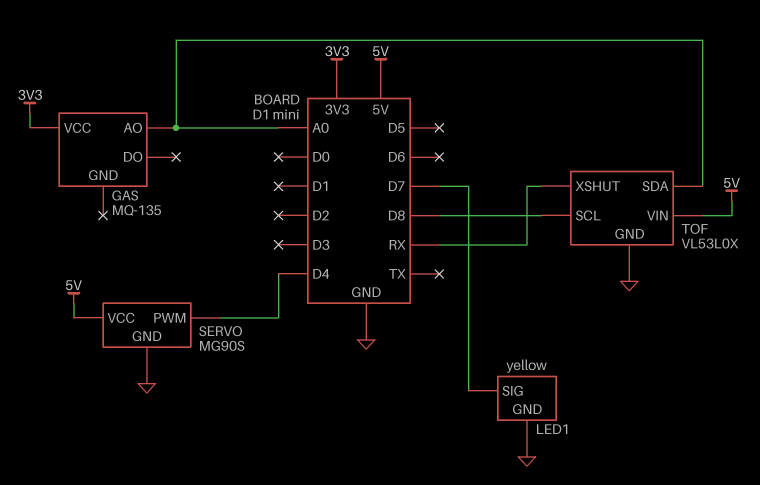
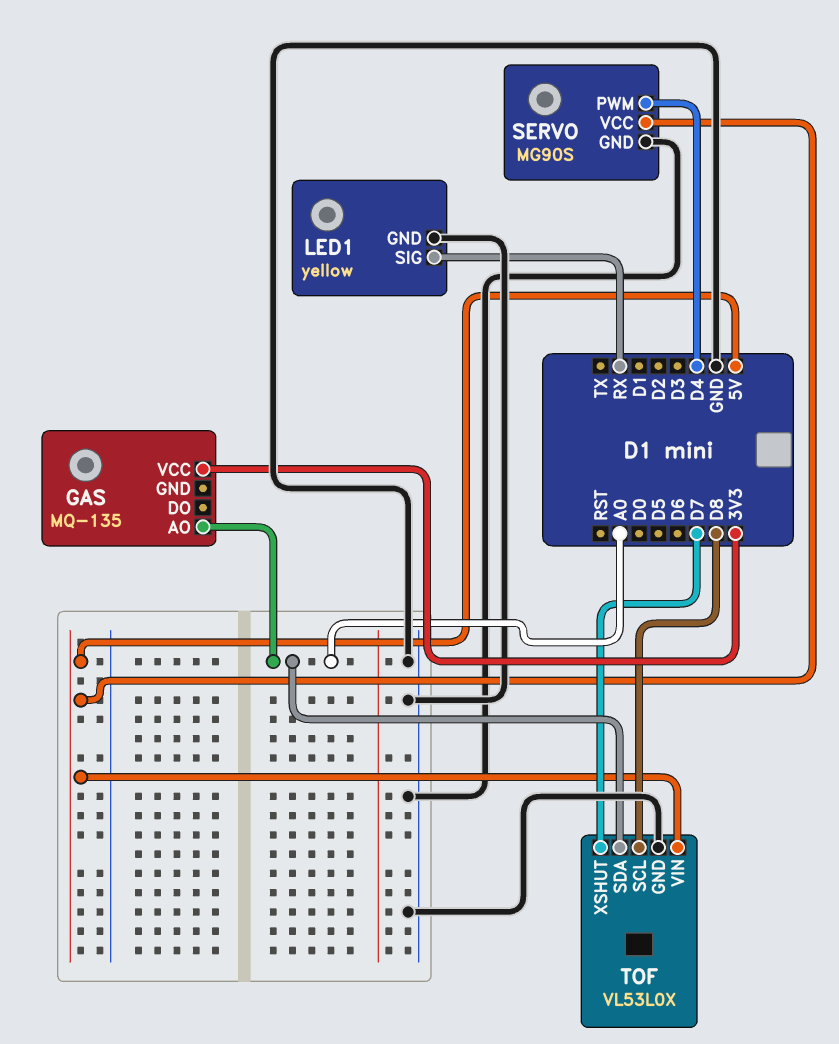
LED1 pin SIG: D7 -> RX
TOF pin XSHUT: RX -> D7

